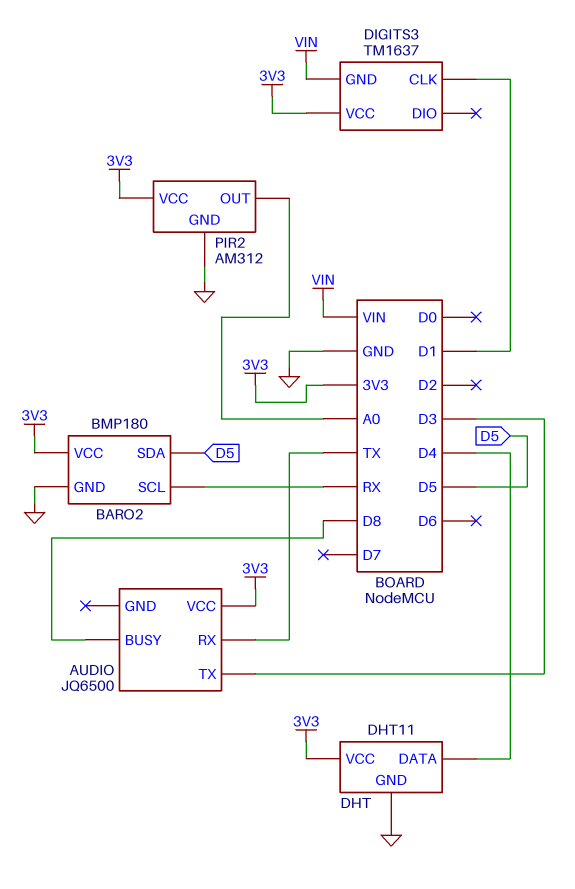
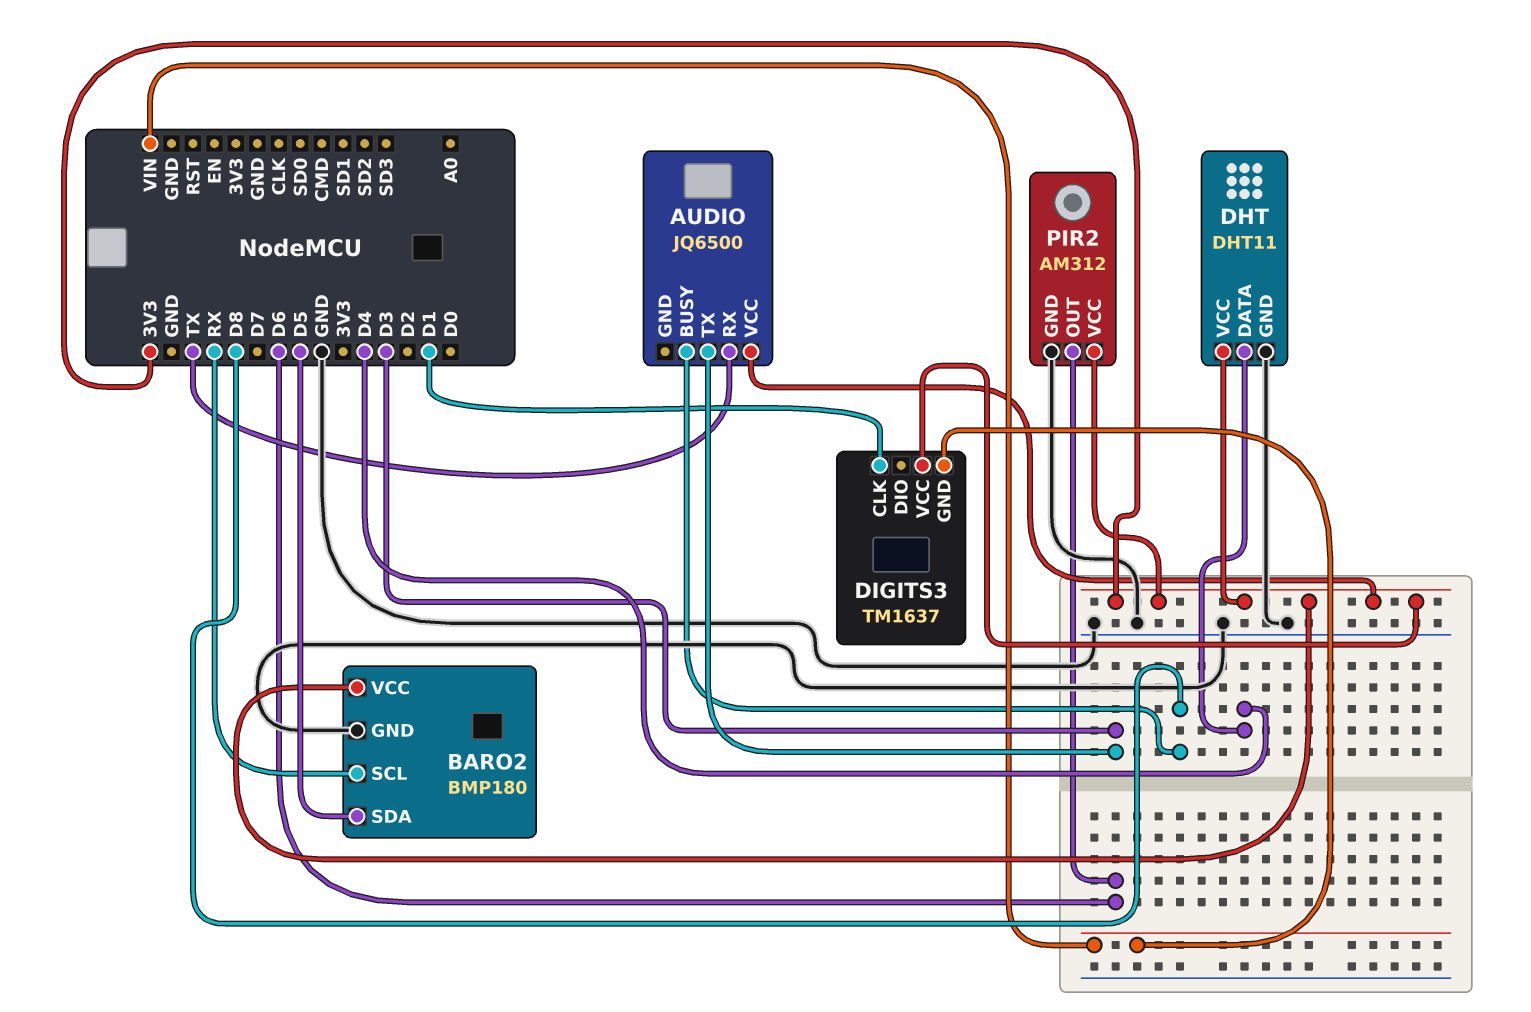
PIR2 pin OUT: A0 -> D6

